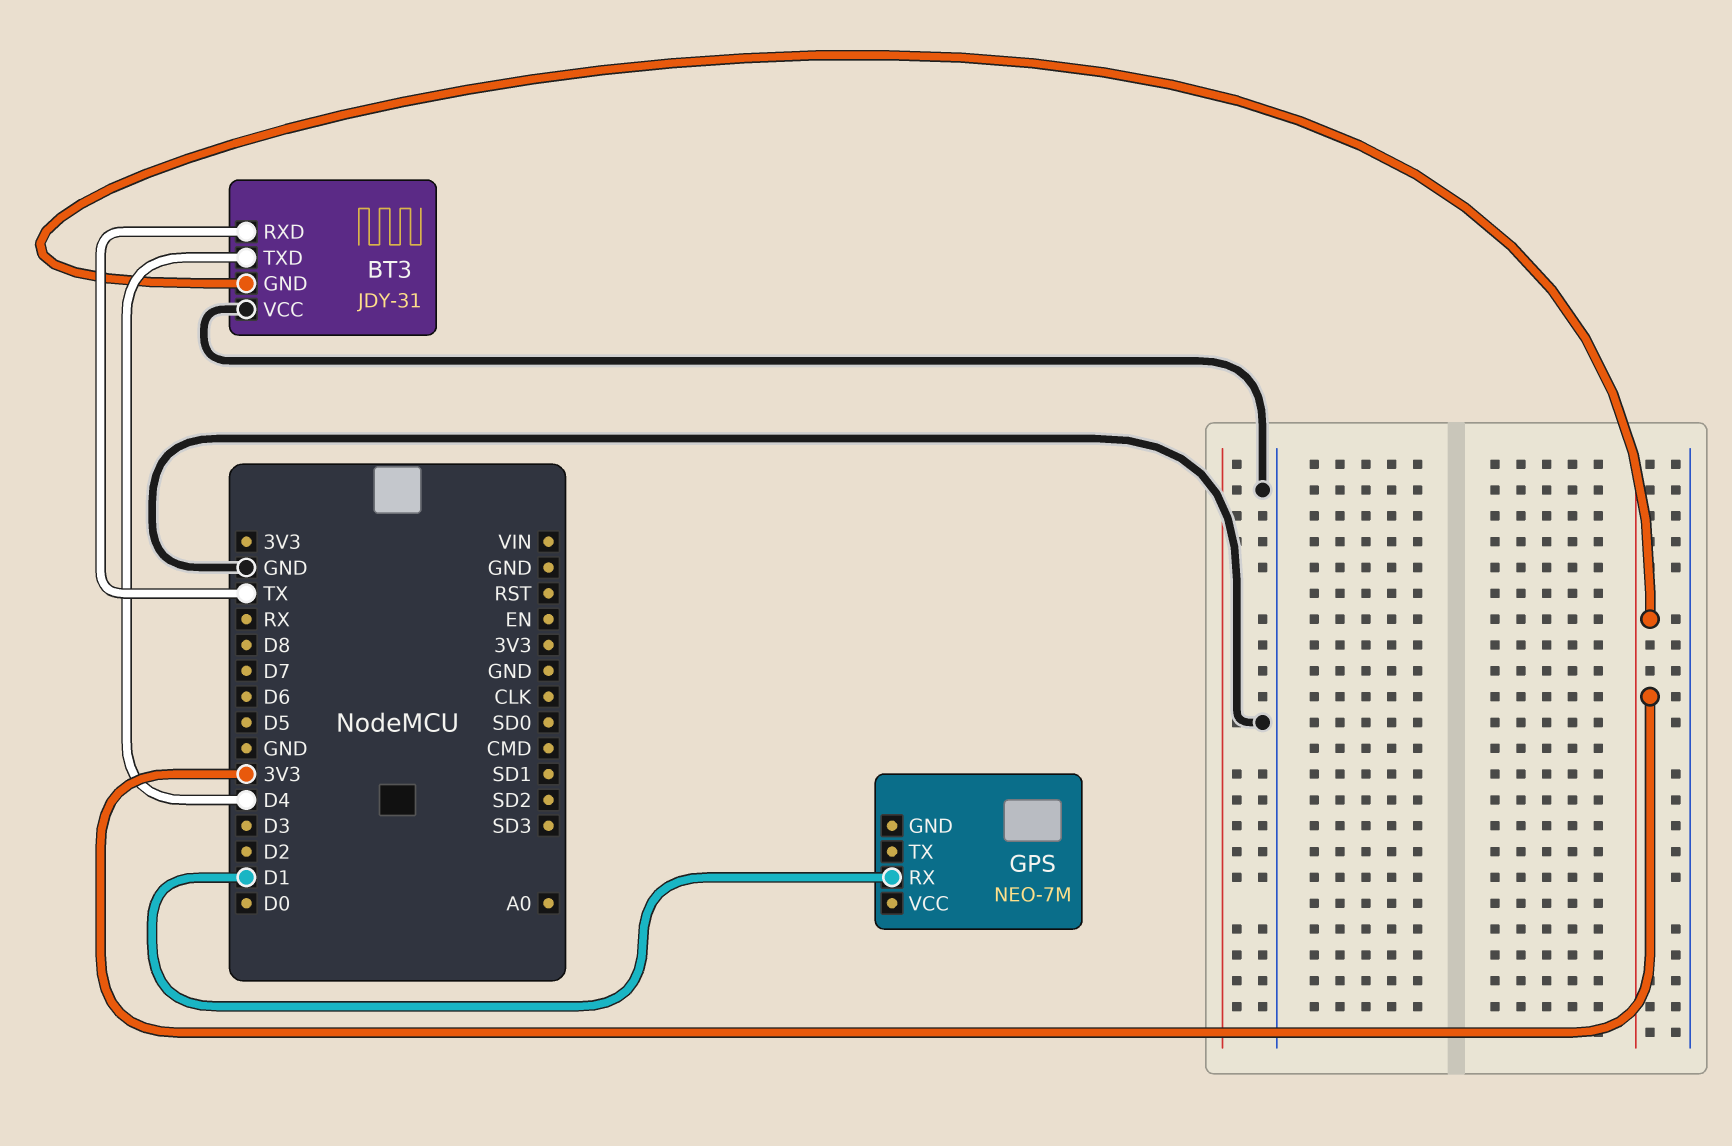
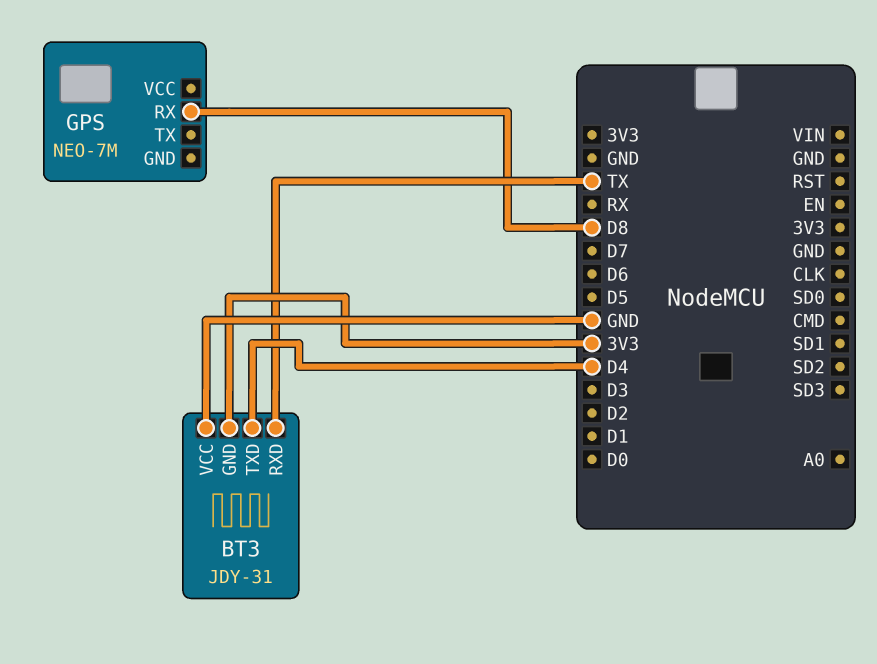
GPS pin RX: D1 -> D8

